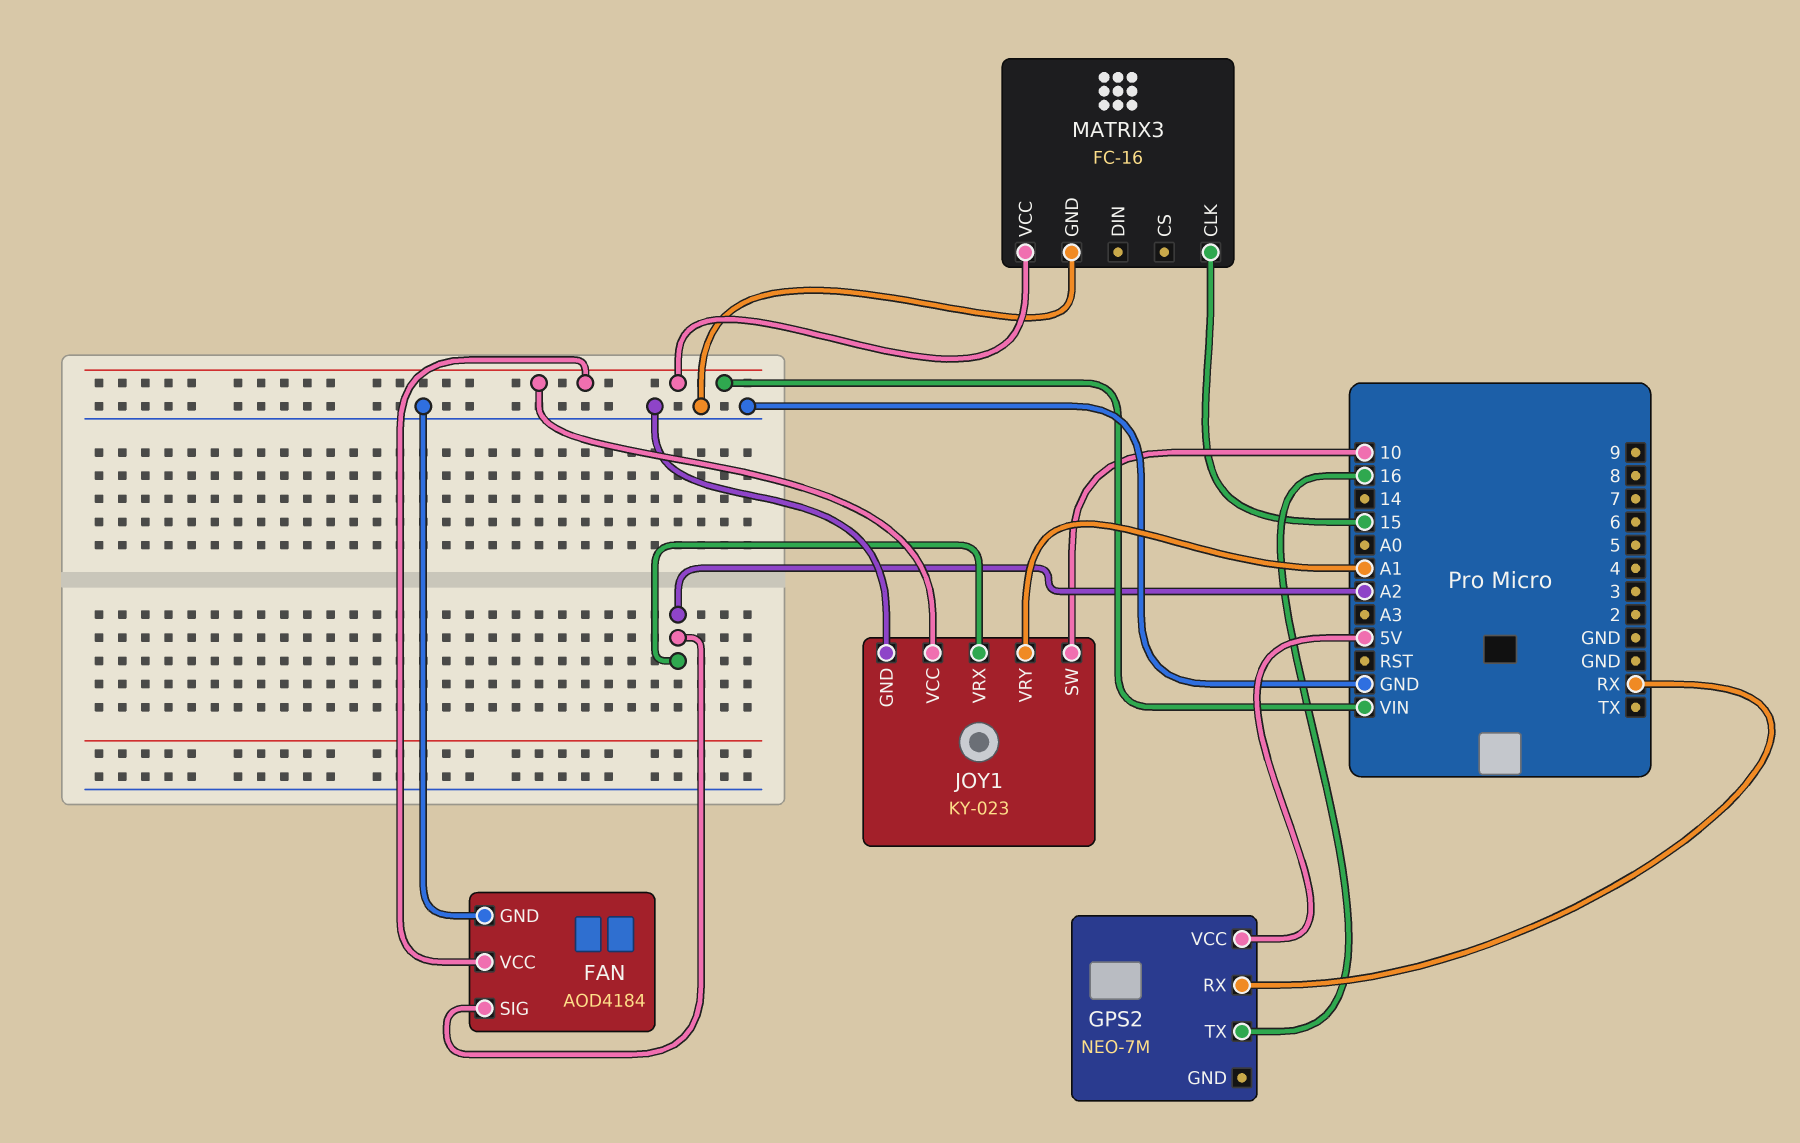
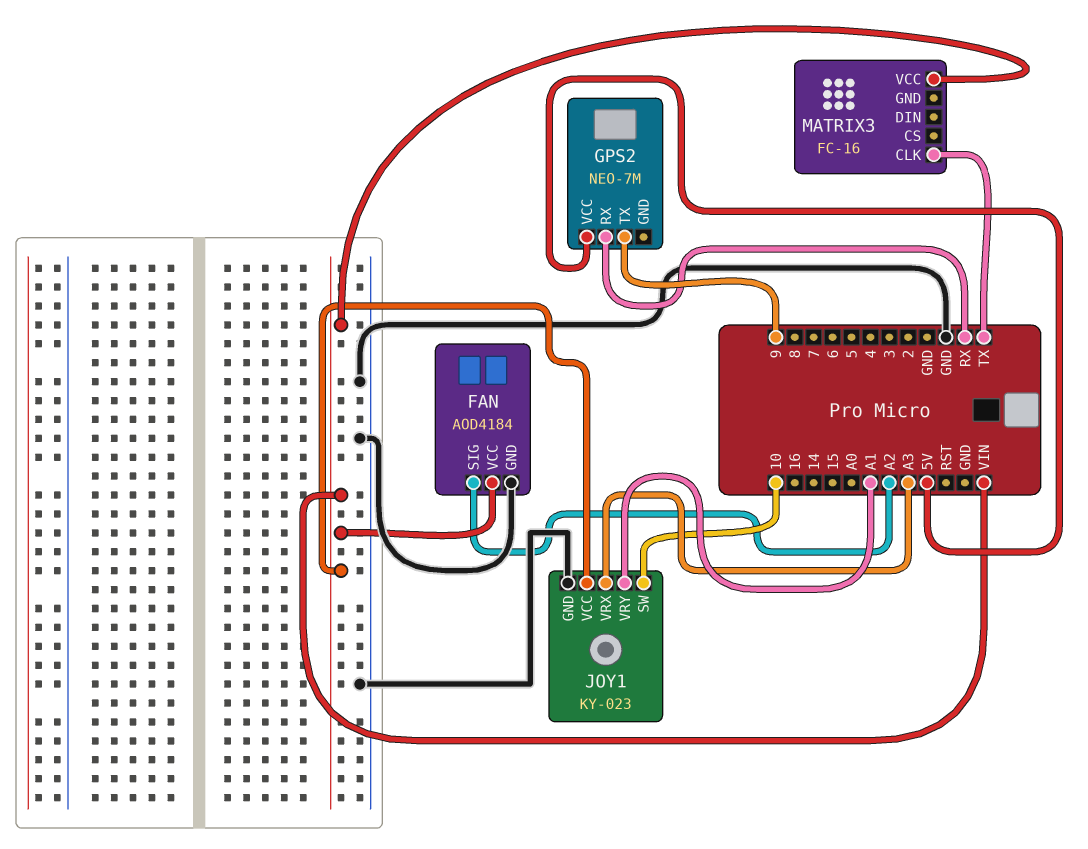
GPS2 pin TX: 16 -> 9
JOY1 pin VRX: A2 -> A3
MATRIX3 pin CLK: 15 -> TX
MATRIX3 pin GND: GND -> none

